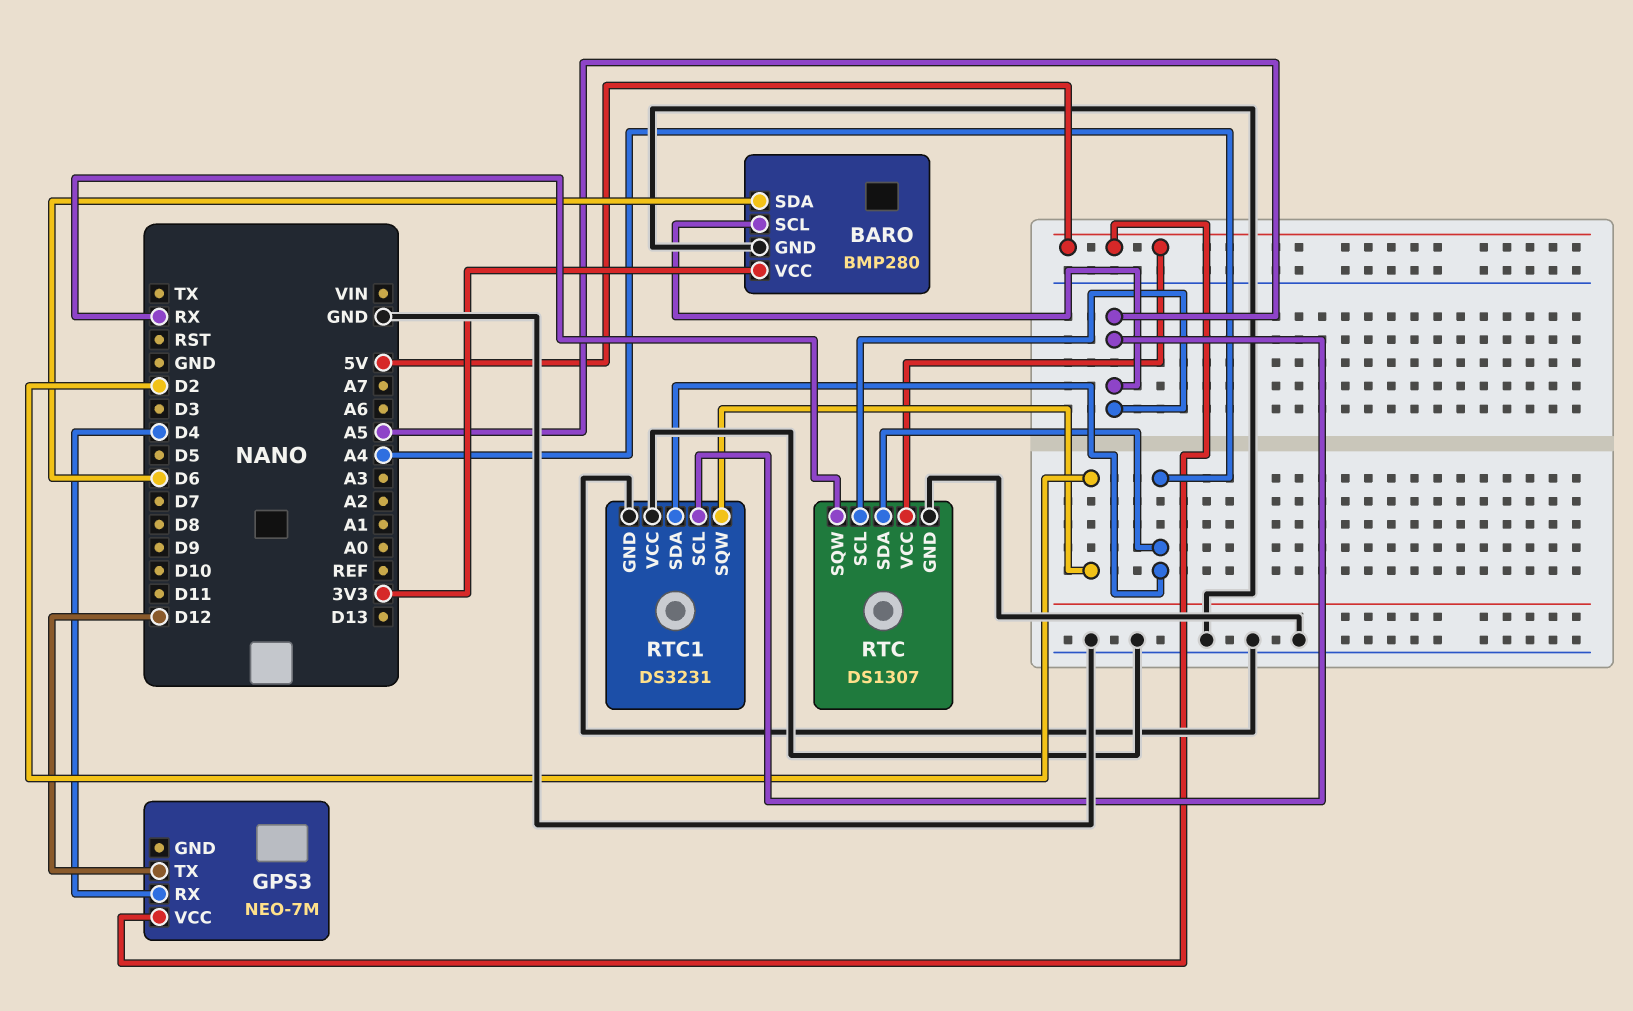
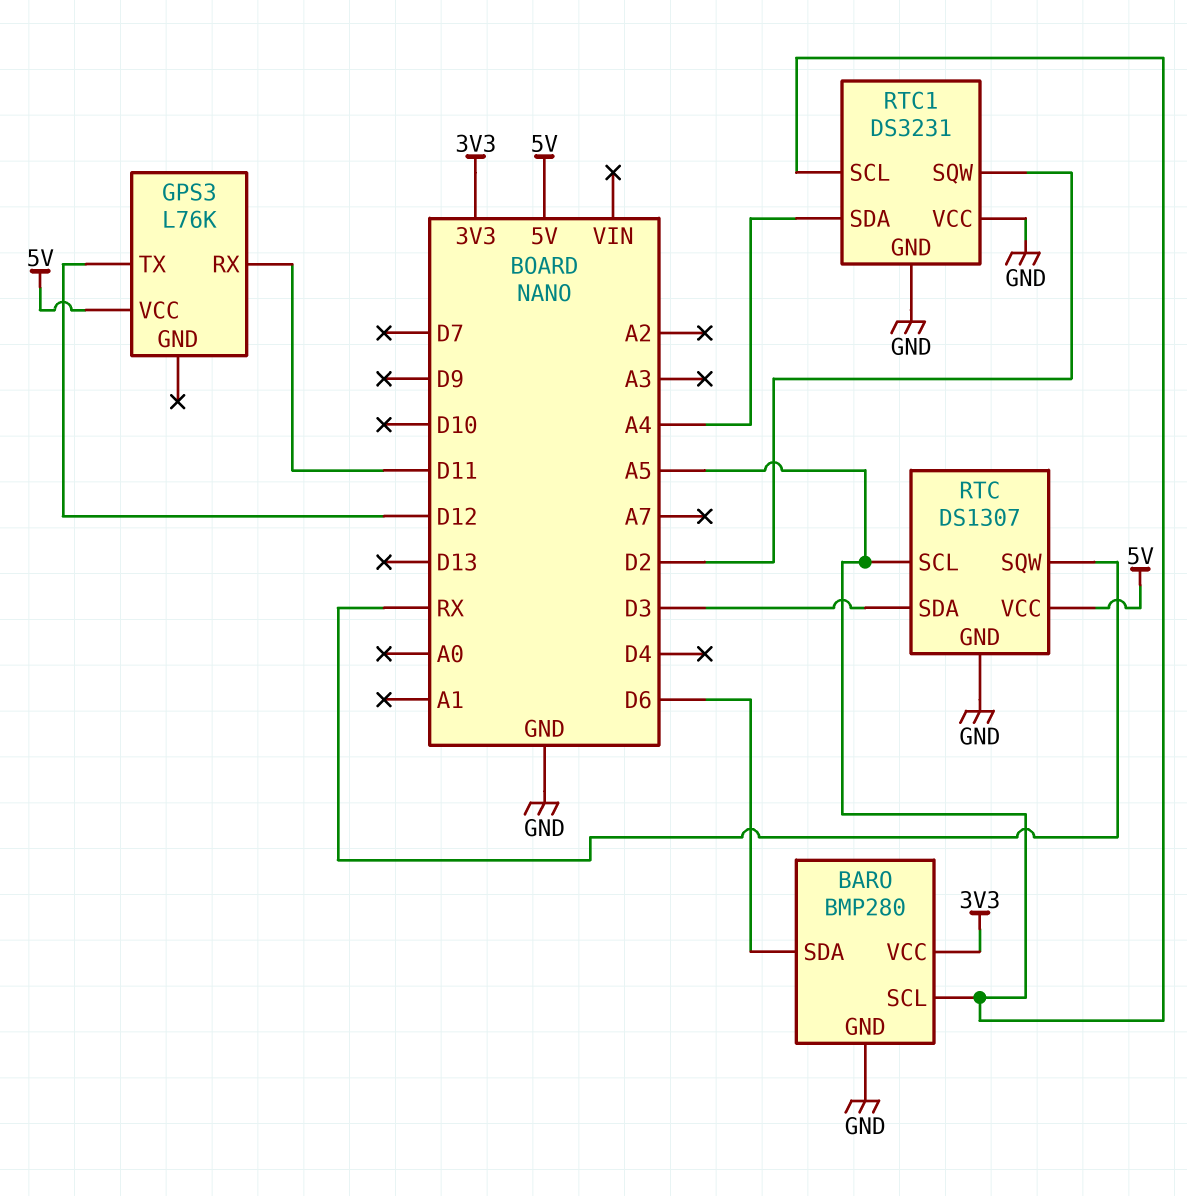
GPS3: NEO-7M -> L76K
GPS3 pin RX: D4 -> D11
RTC pin SDA: A4 -> D3

